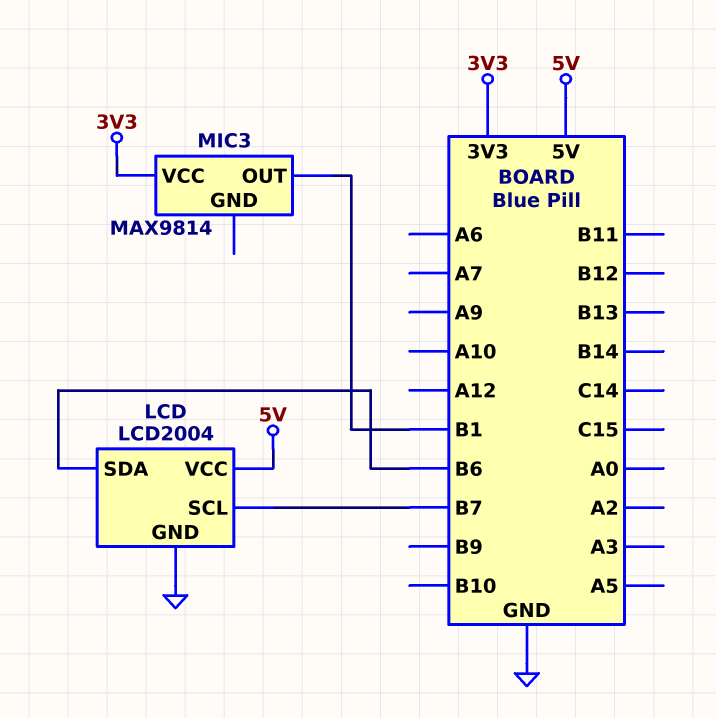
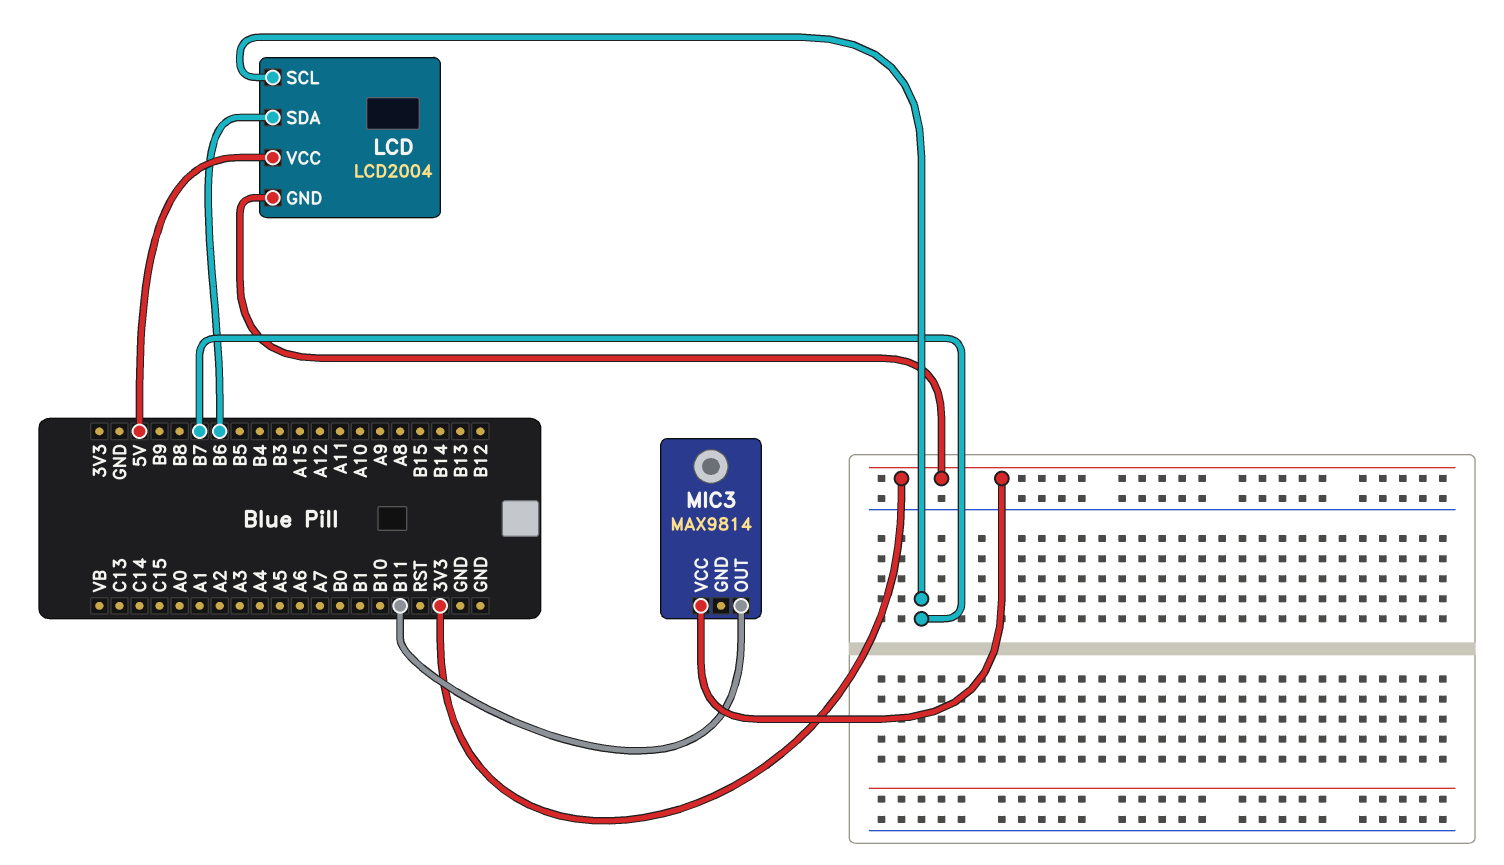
LCD pin GND: GND -> 3V3
MIC3 pin OUT: B1 -> B11

